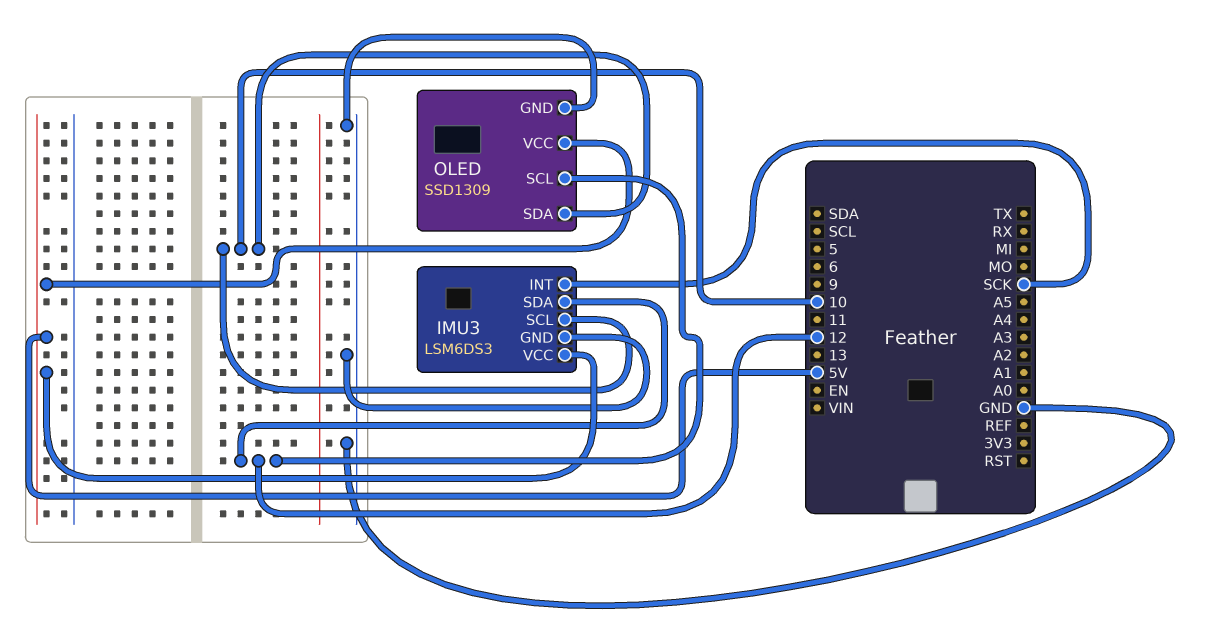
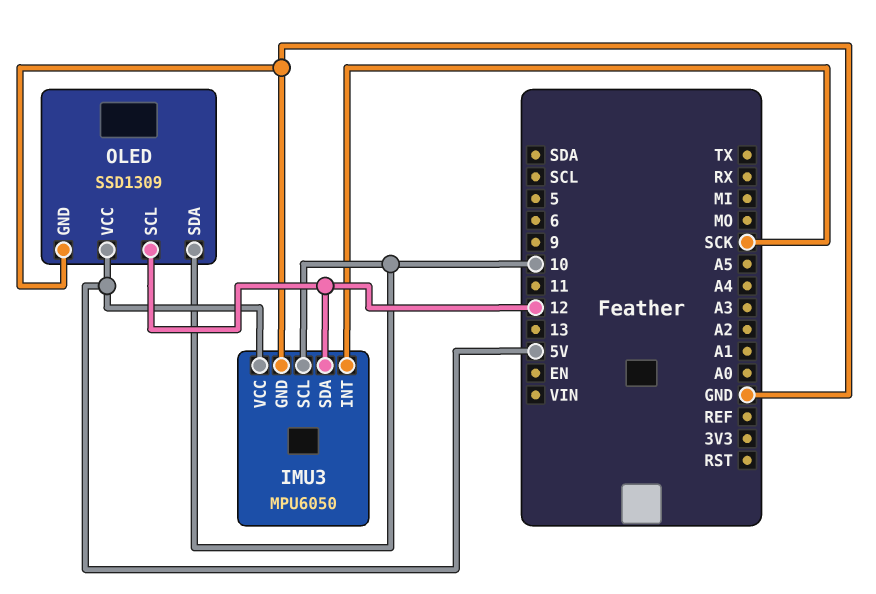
IMU3: LSM6DS3 -> MPU6050

